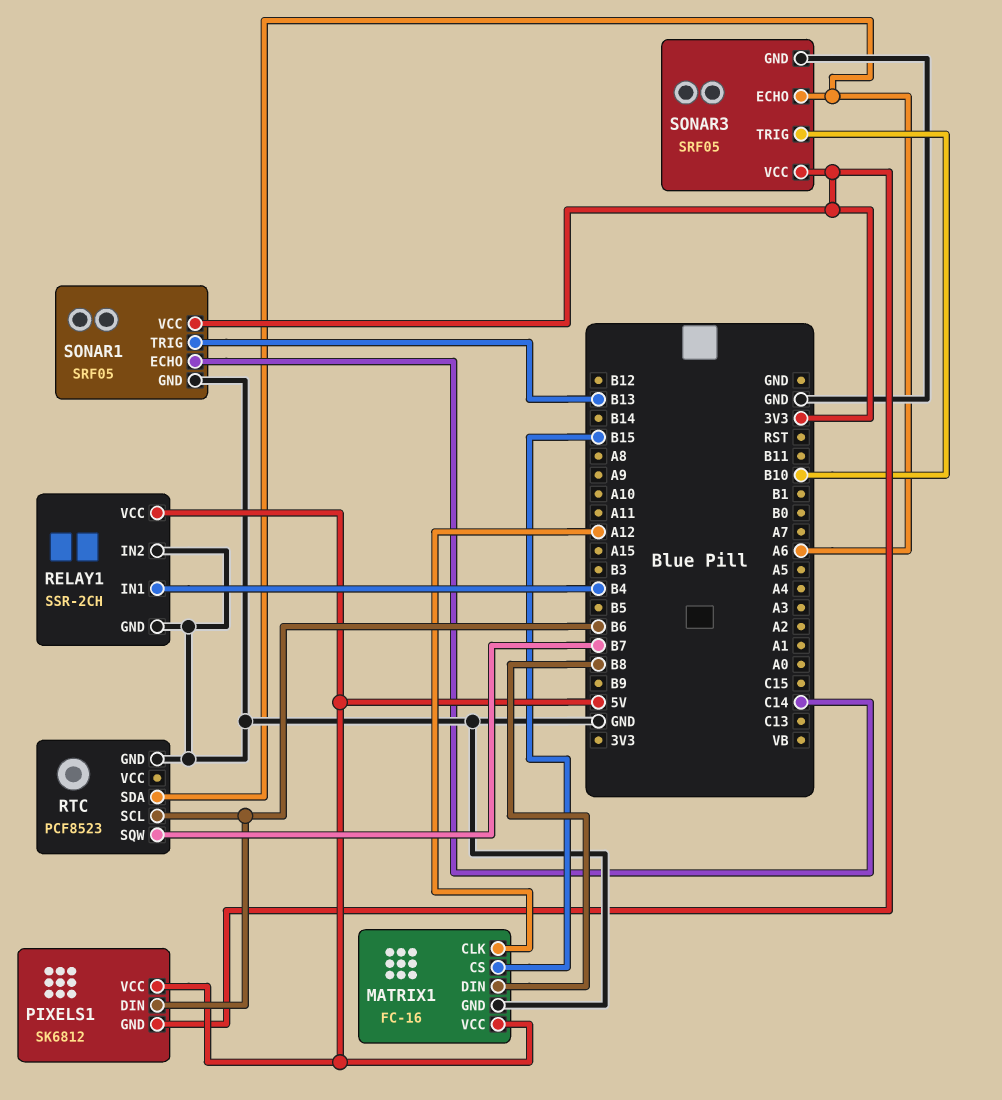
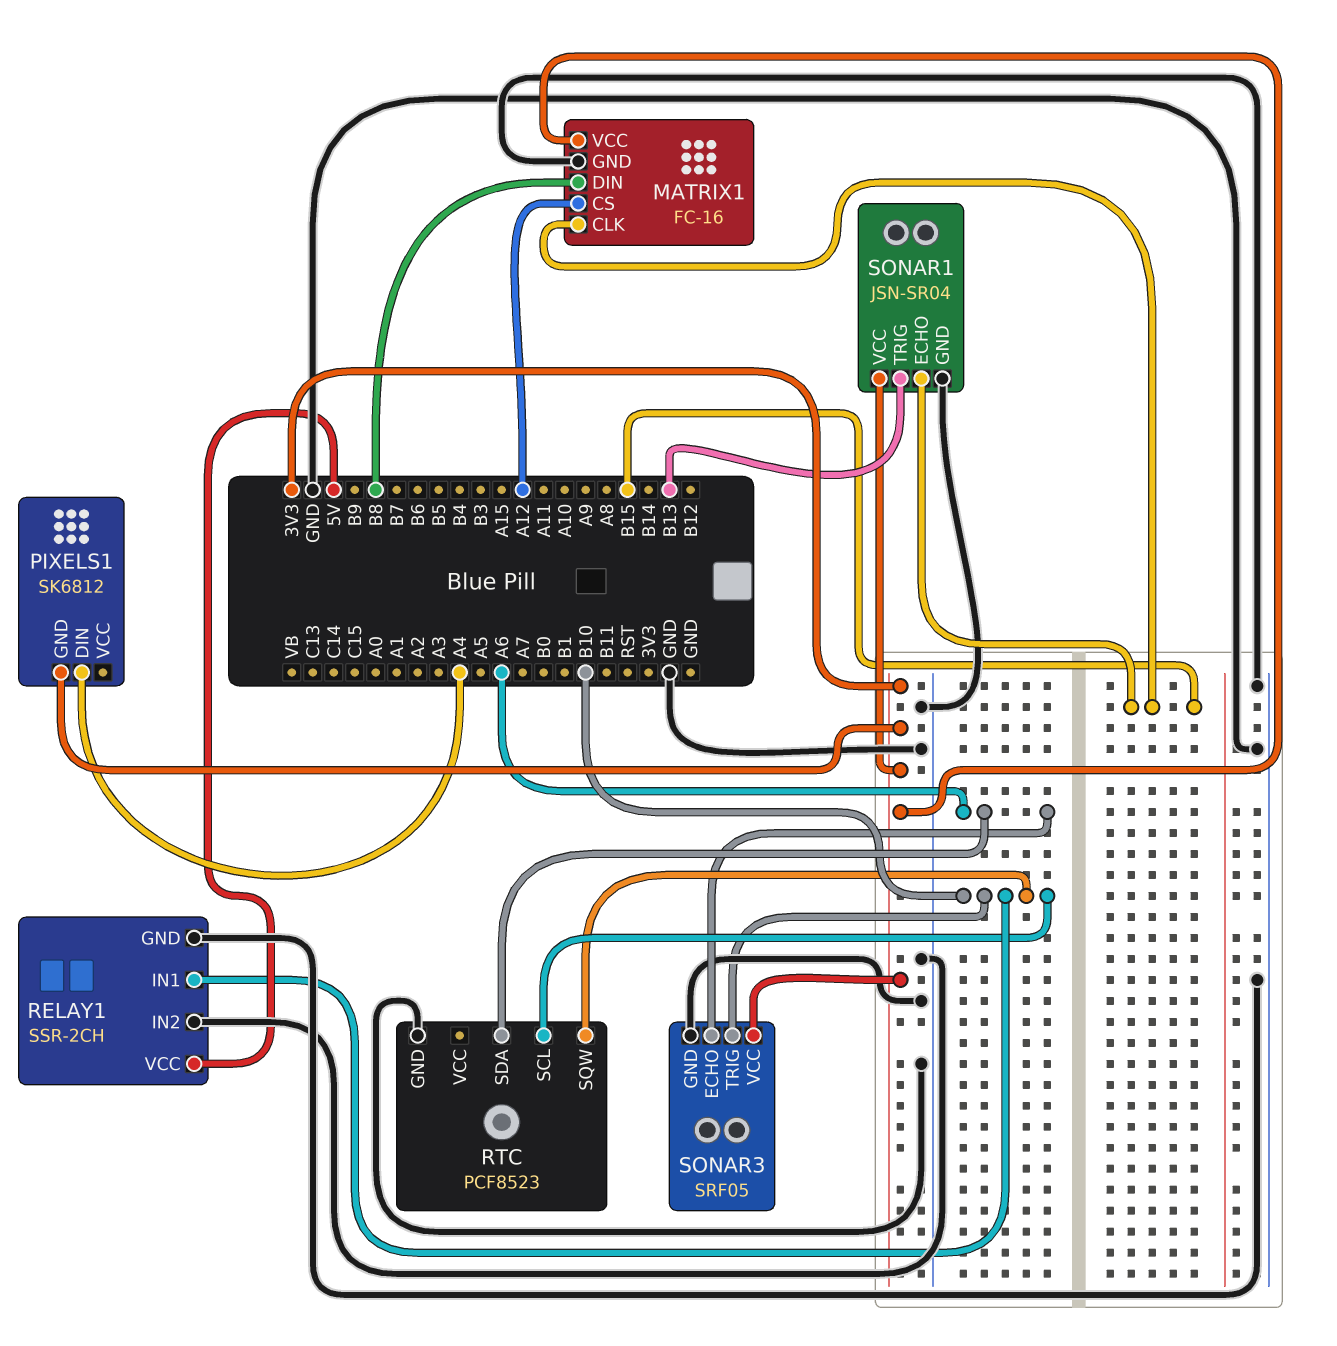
MATRIX1 pin CLK: A12 -> B15
MATRIX1 pin CS: B15 -> A12
MATRIX1 pin VCC: 5V -> 3V3
PIXELS1 pin DIN: B6 -> A4
PIXELS1 pin VCC: 5V -> none
RELAY1 pin IN1: B4 -> B10
RTC pin SCL: B6 -> B10
RTC pin SQW: B7 -> B10
SONAR1: SRF05 -> JSN-SR04
SONAR1 pin ECHO: C14 -> B15

